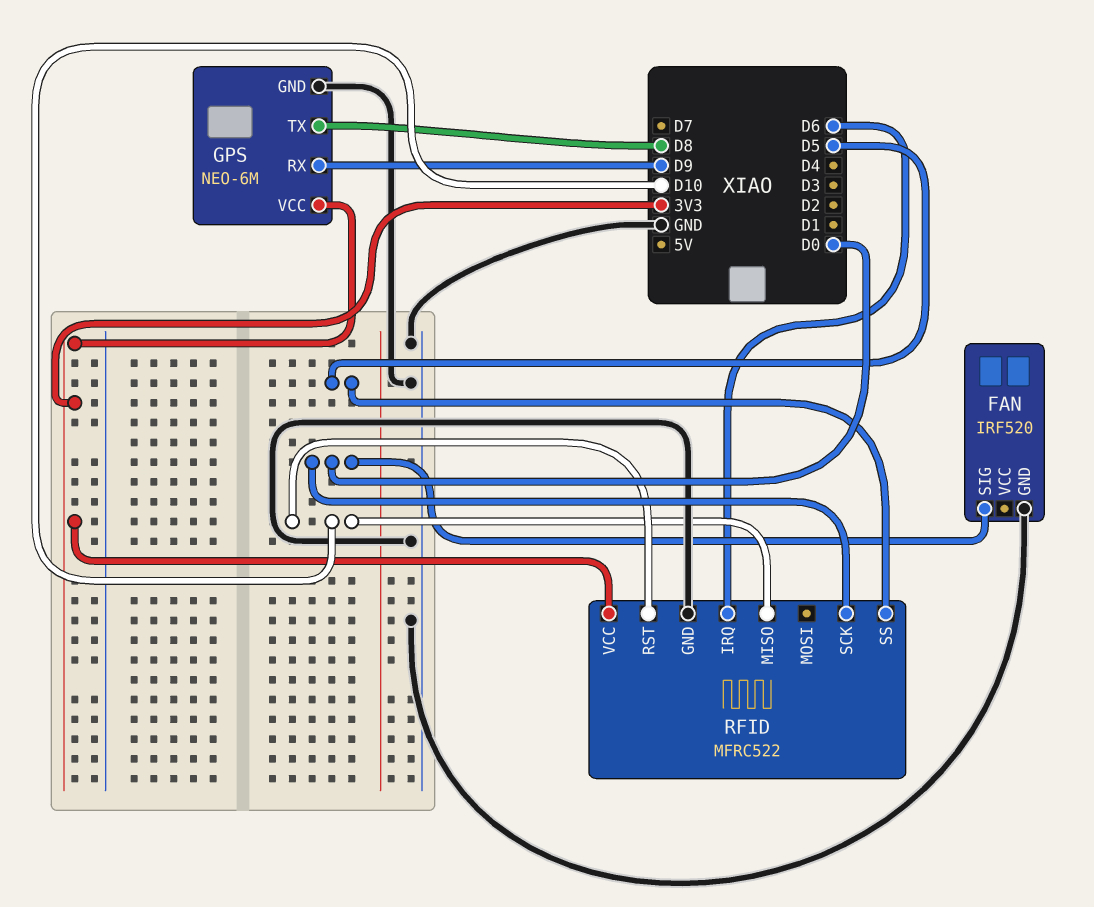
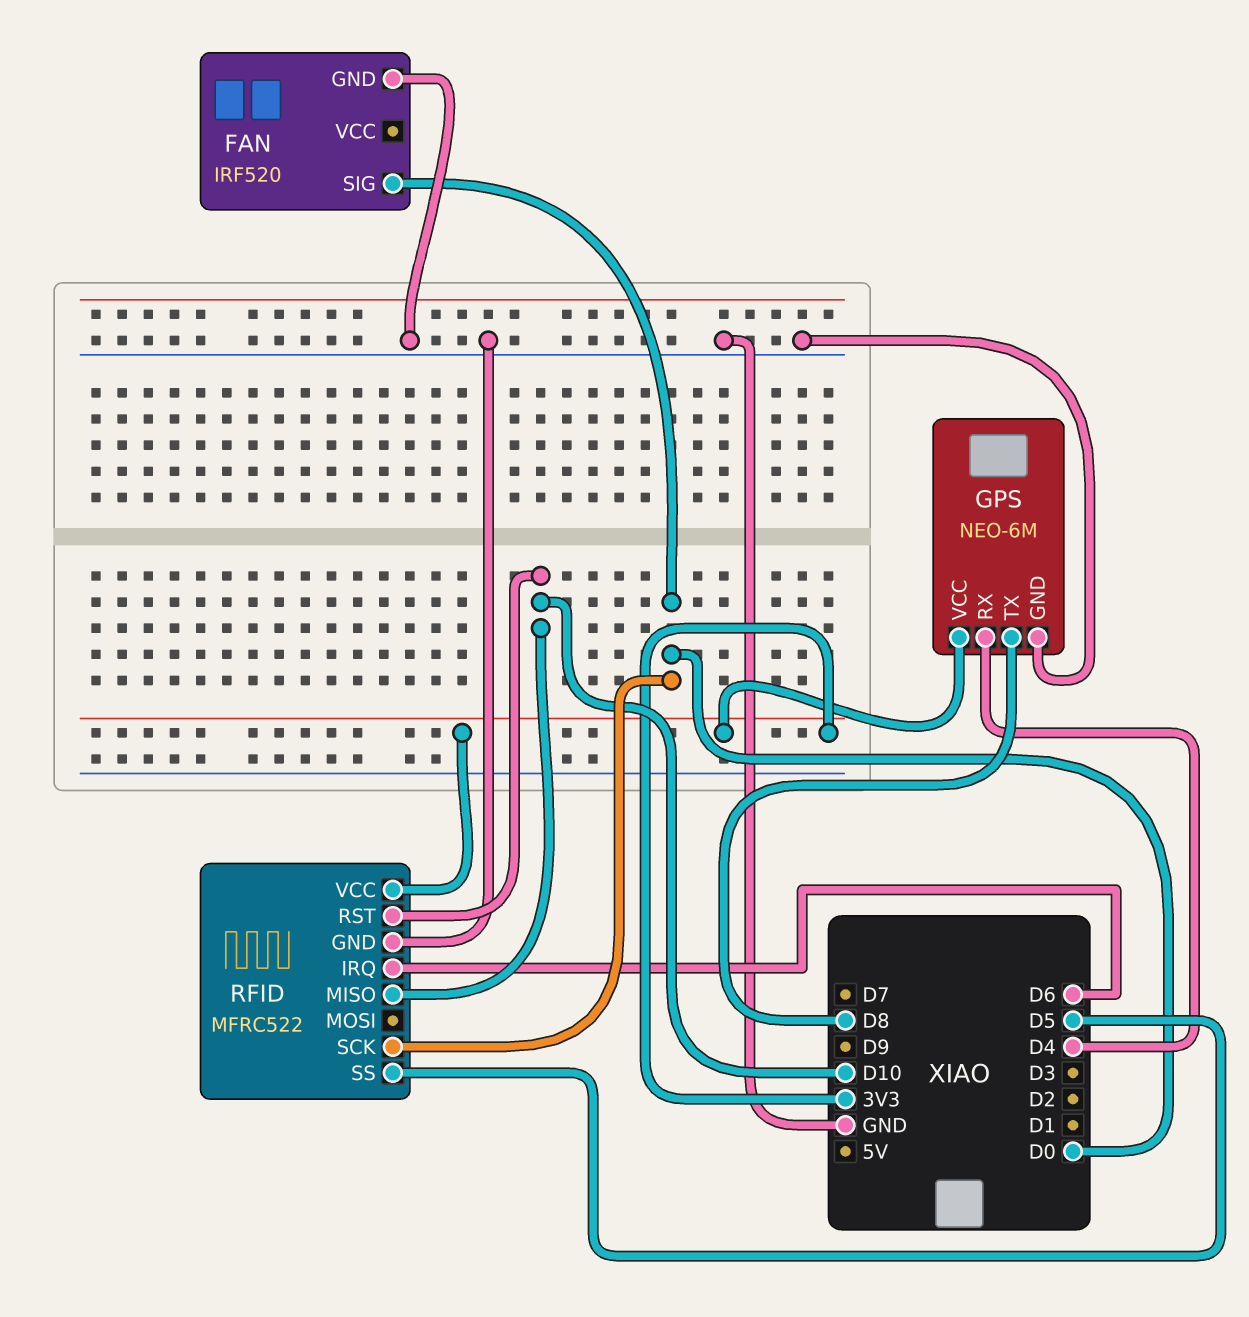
GPS pin RX: D9 -> D4

